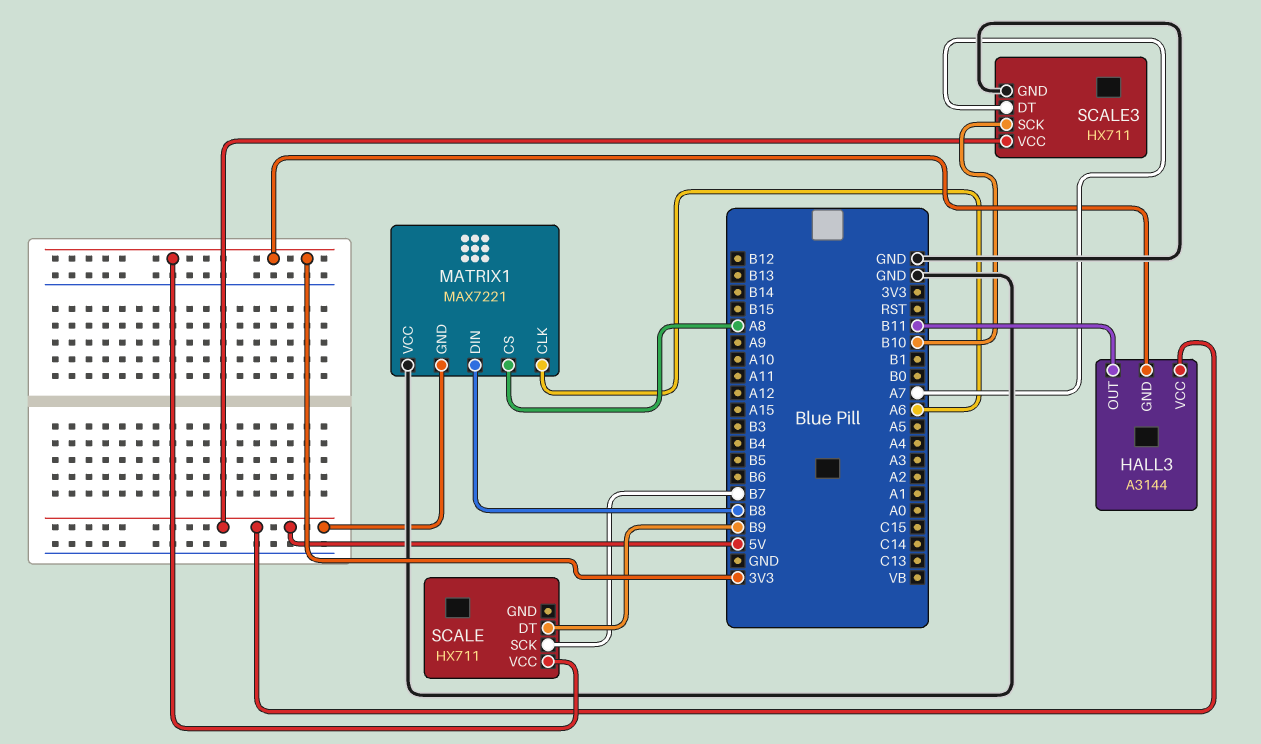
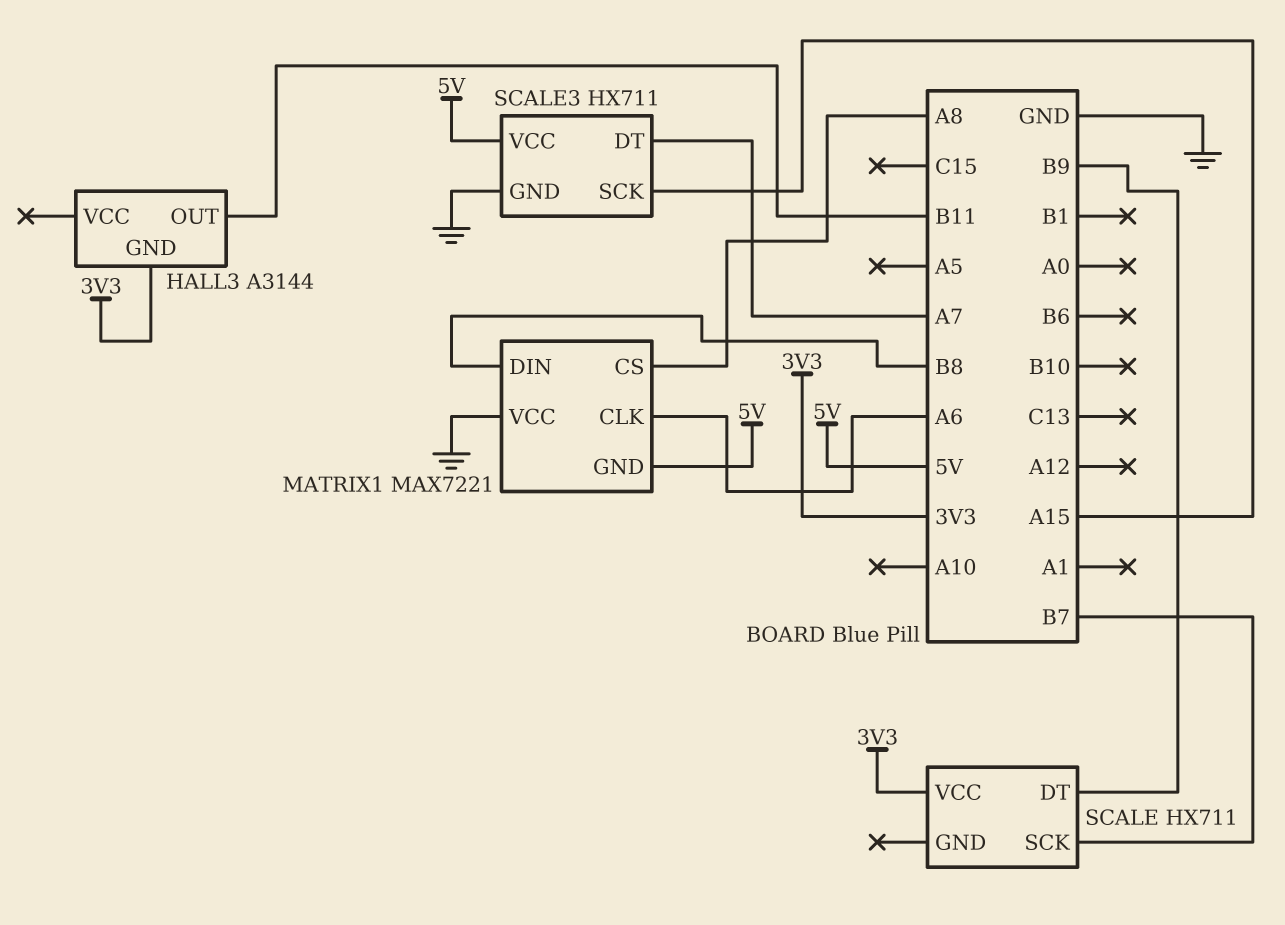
HALL3 pin VCC: 5V -> none
SCALE3 pin SCK: B10 -> A15

